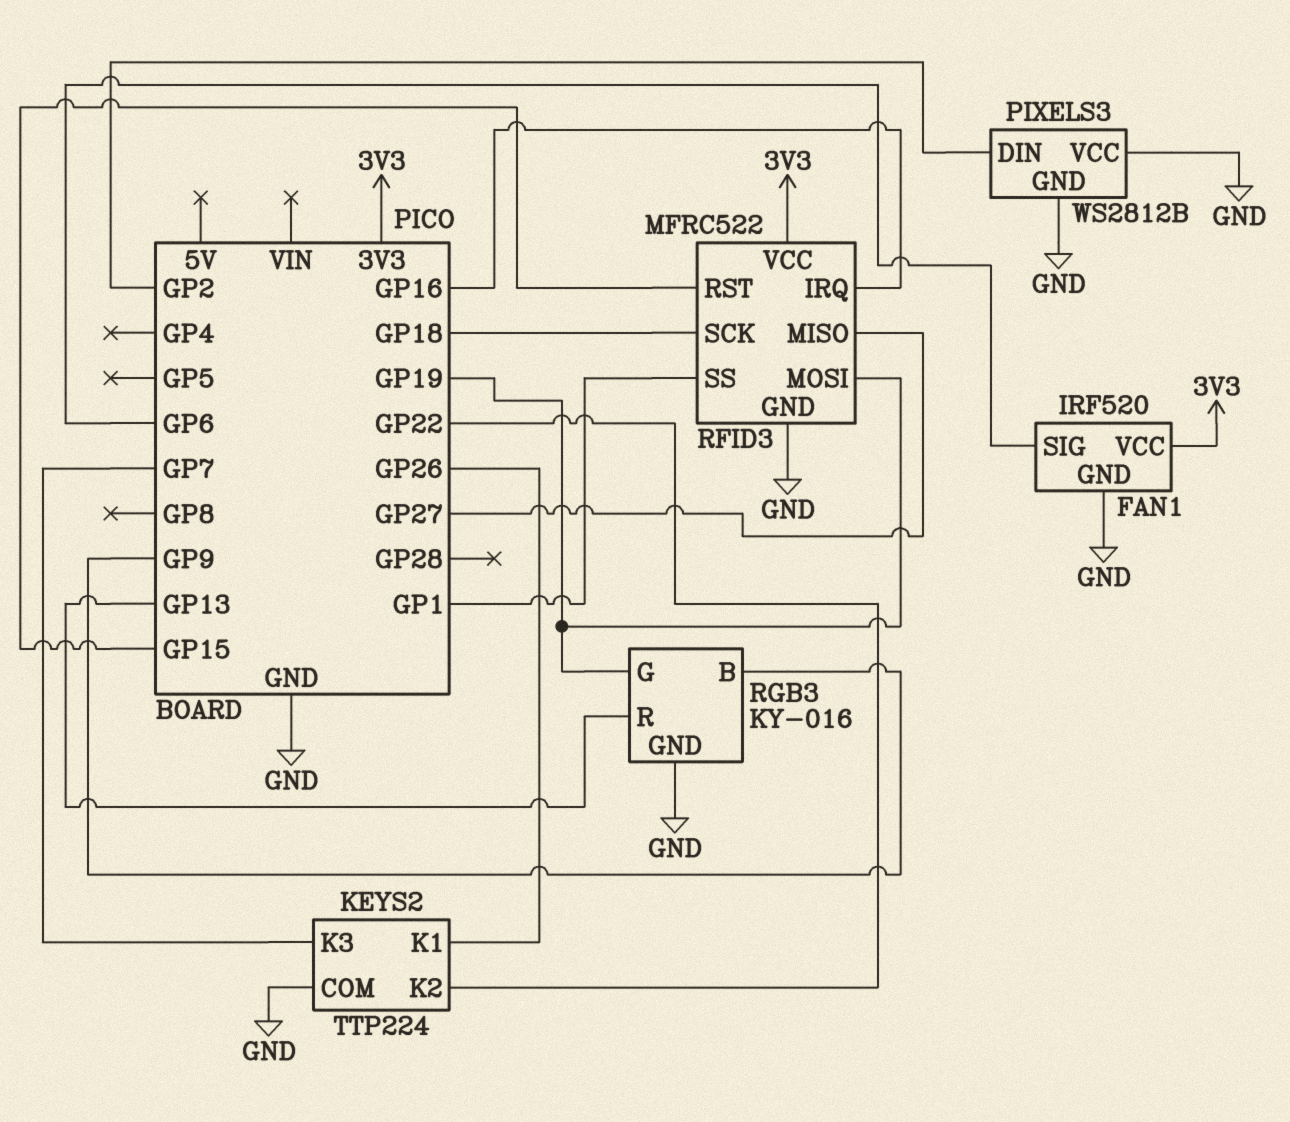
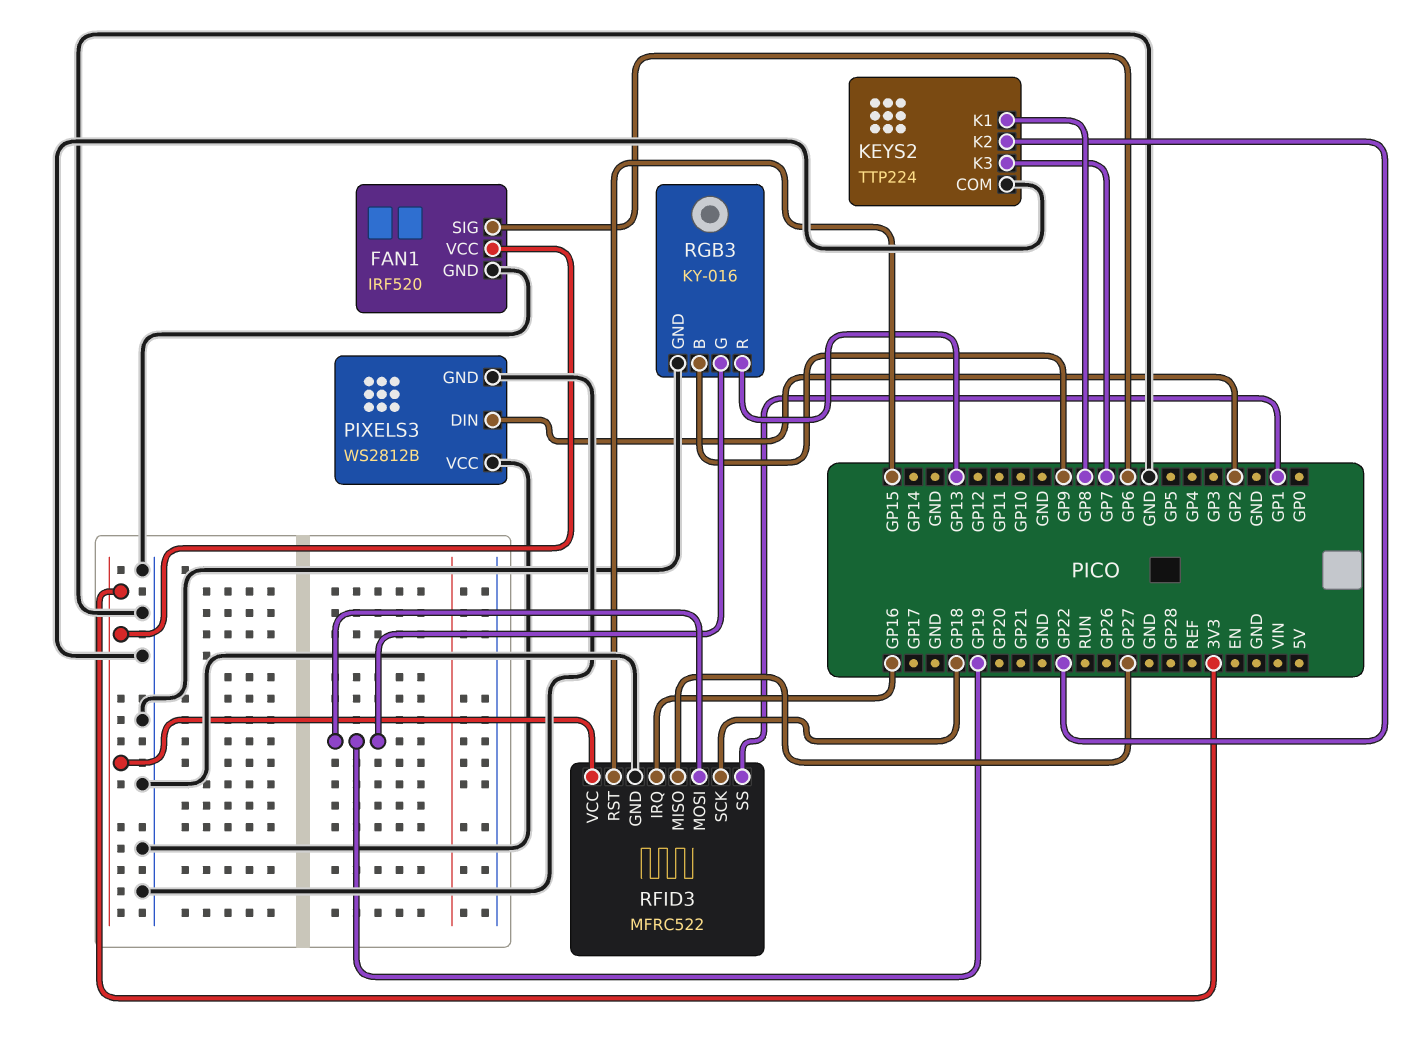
KEYS2 pin K1: GP26 -> GP8

